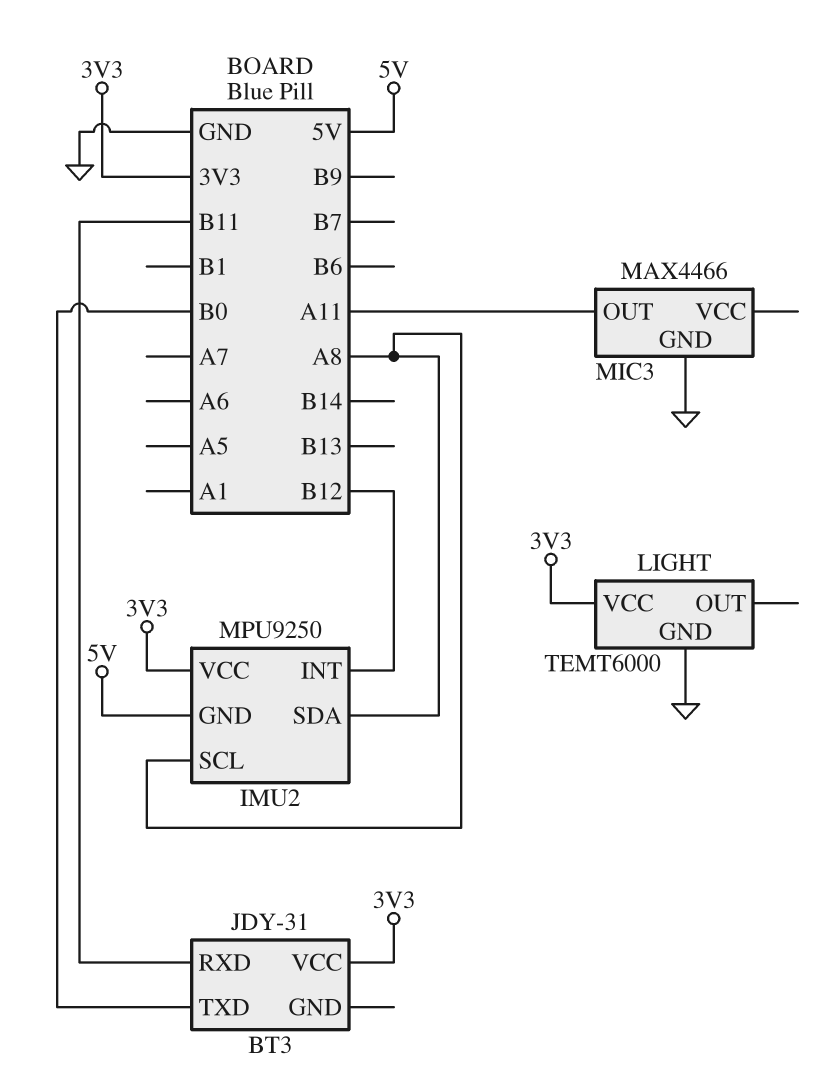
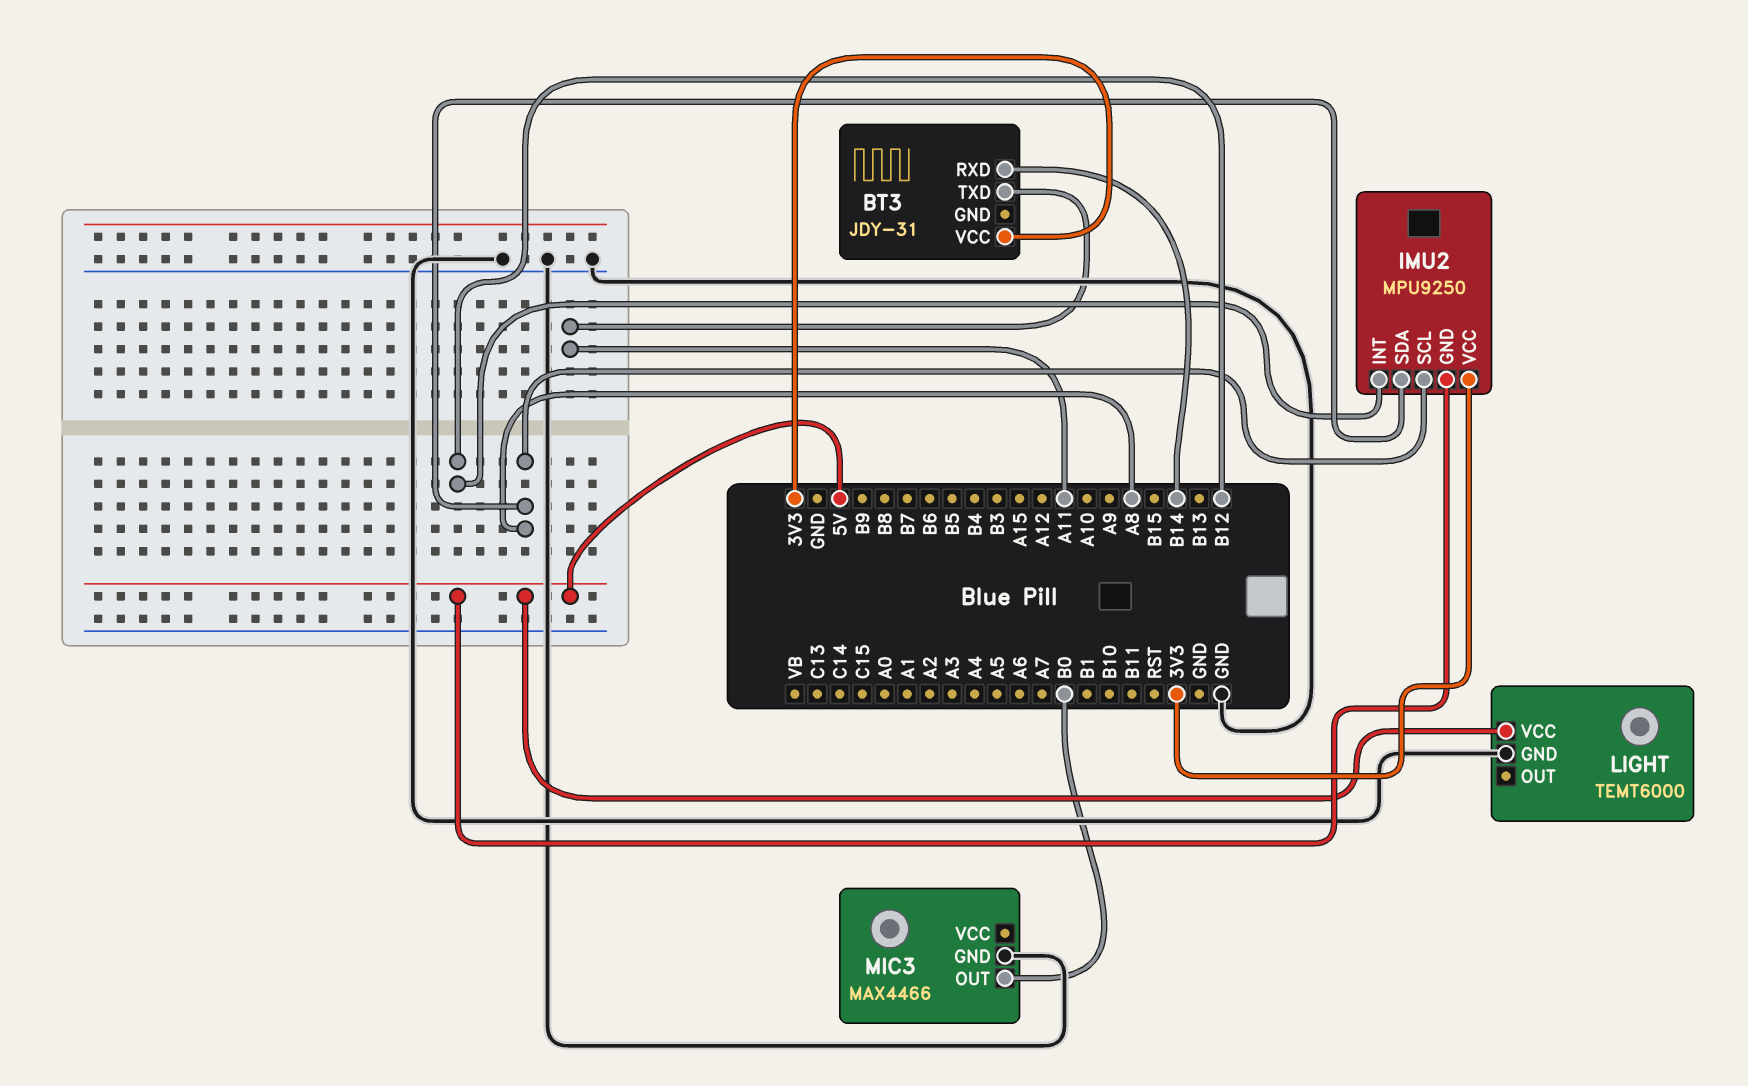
BT3 pin RXD: B11 -> B14
BT3 pin TXD: B0 -> A11
LIGHT pin VCC: 3V3 -> 5V
MIC3 pin OUT: A11 -> B0

